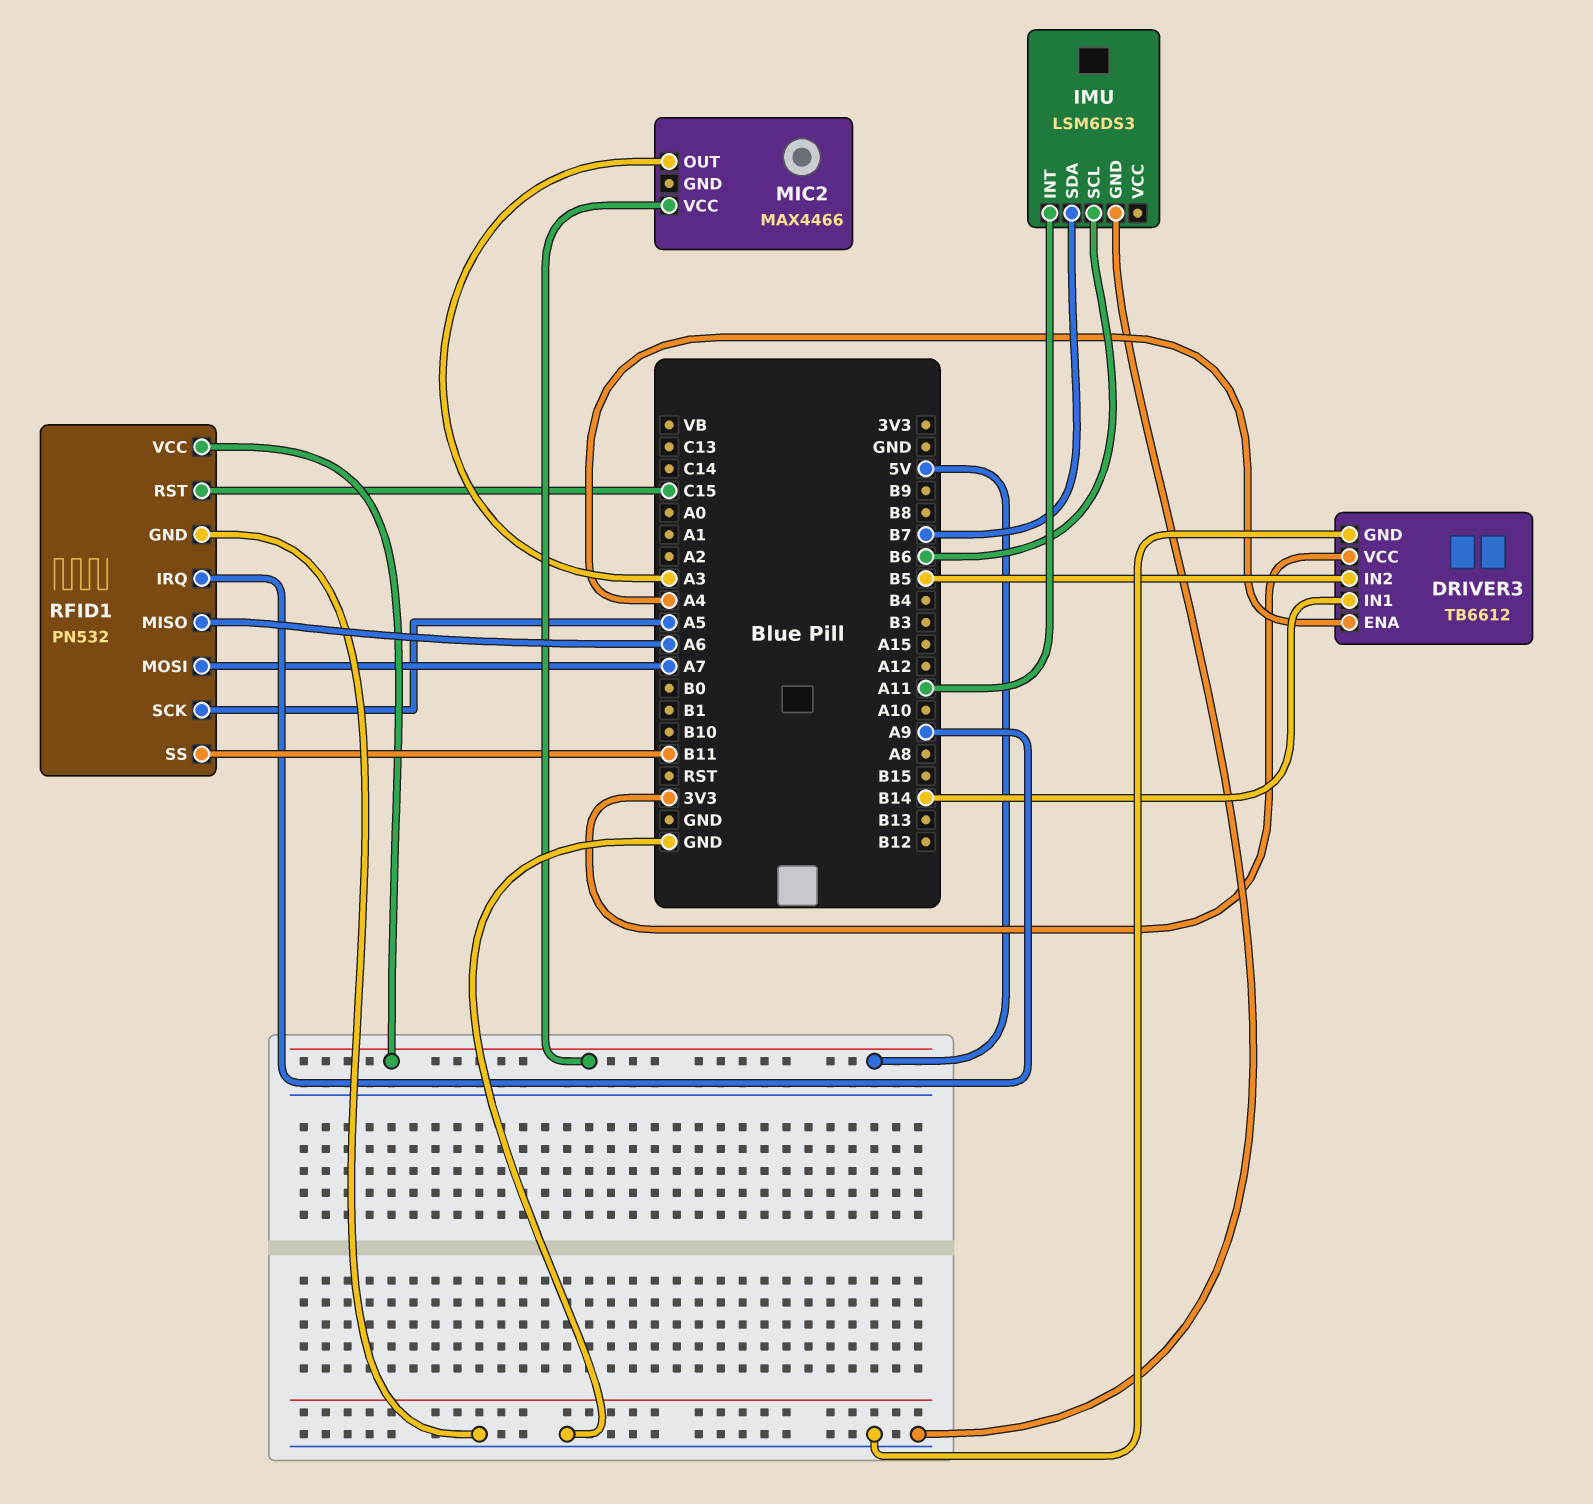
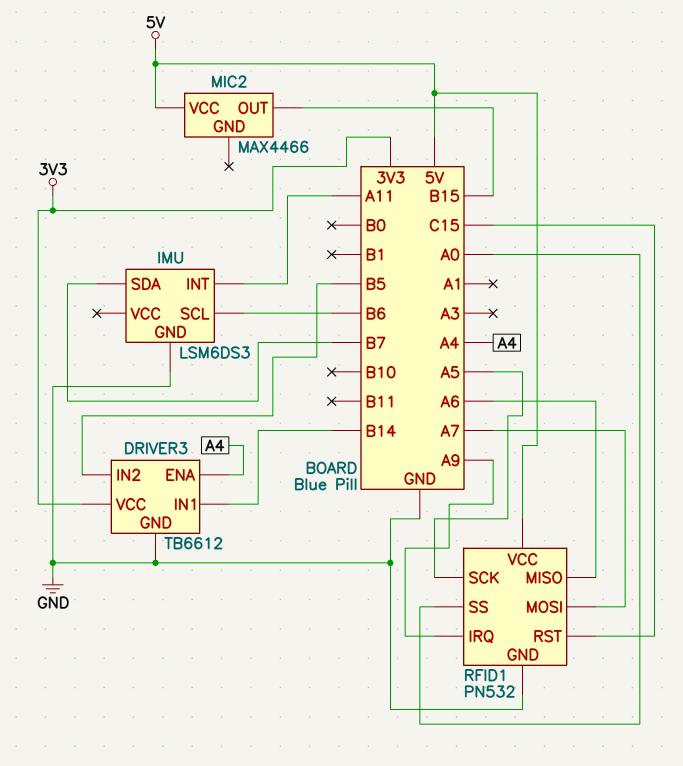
MIC2 pin OUT: A3 -> B15
RFID1 pin SS: B11 -> A0

